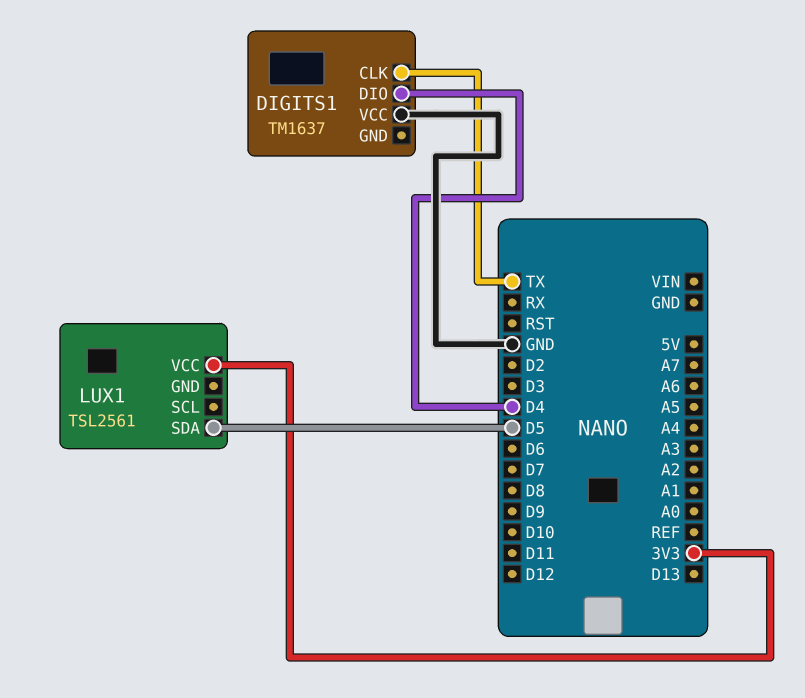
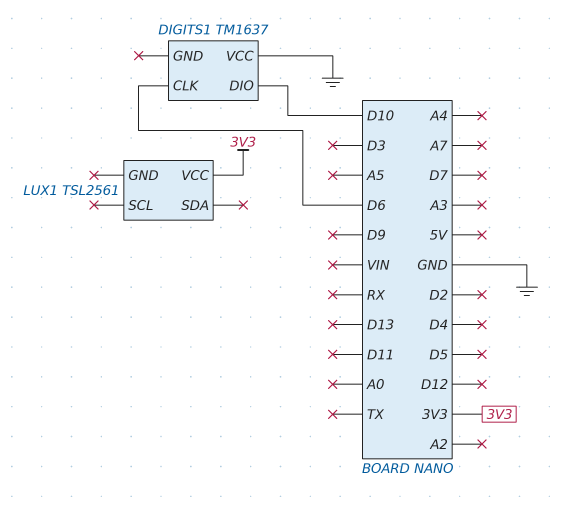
DIGITS1 pin CLK: TX -> D6
DIGITS1 pin DIO: D4 -> D10
LUX1 pin SDA: D5 -> none

